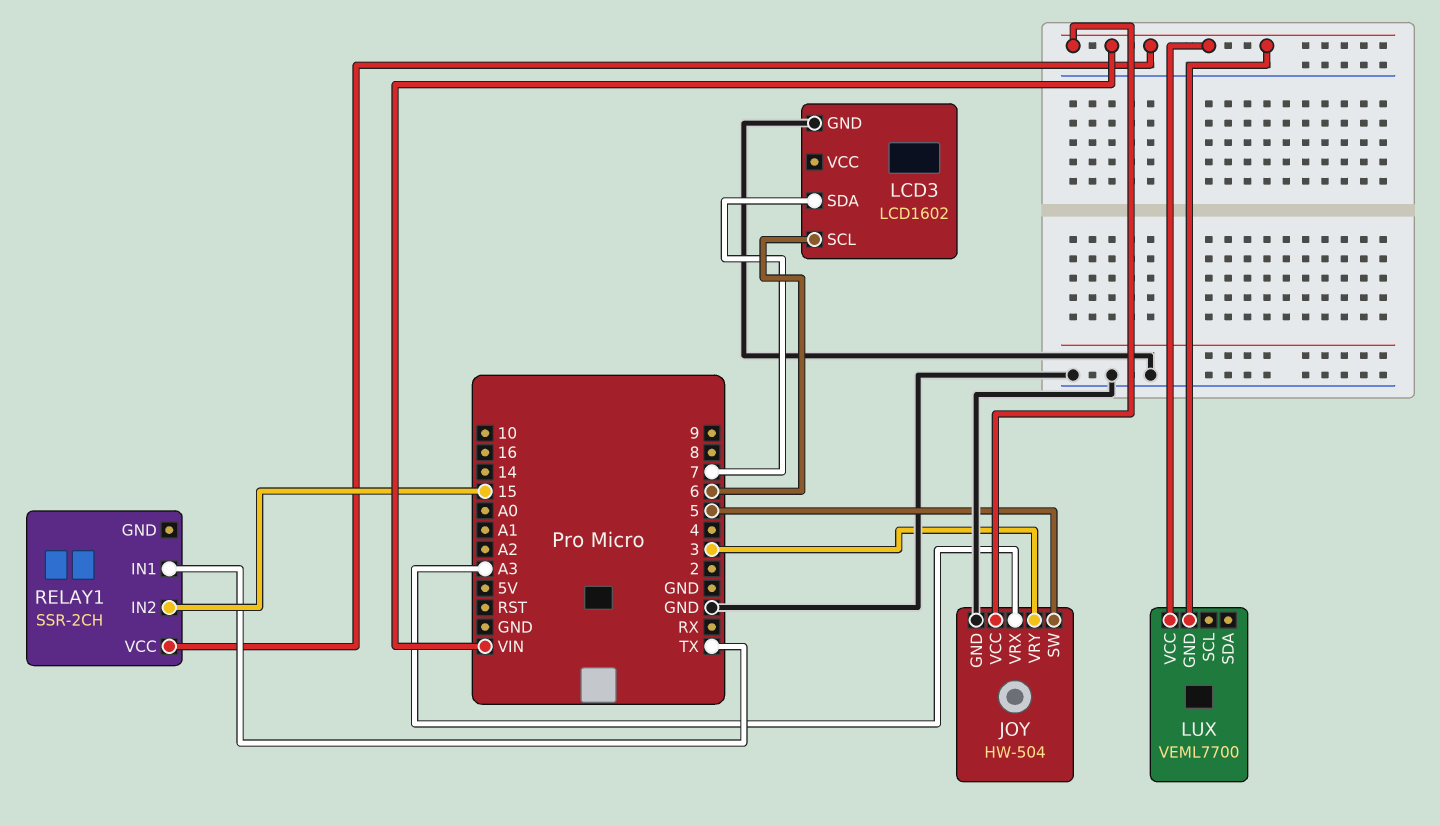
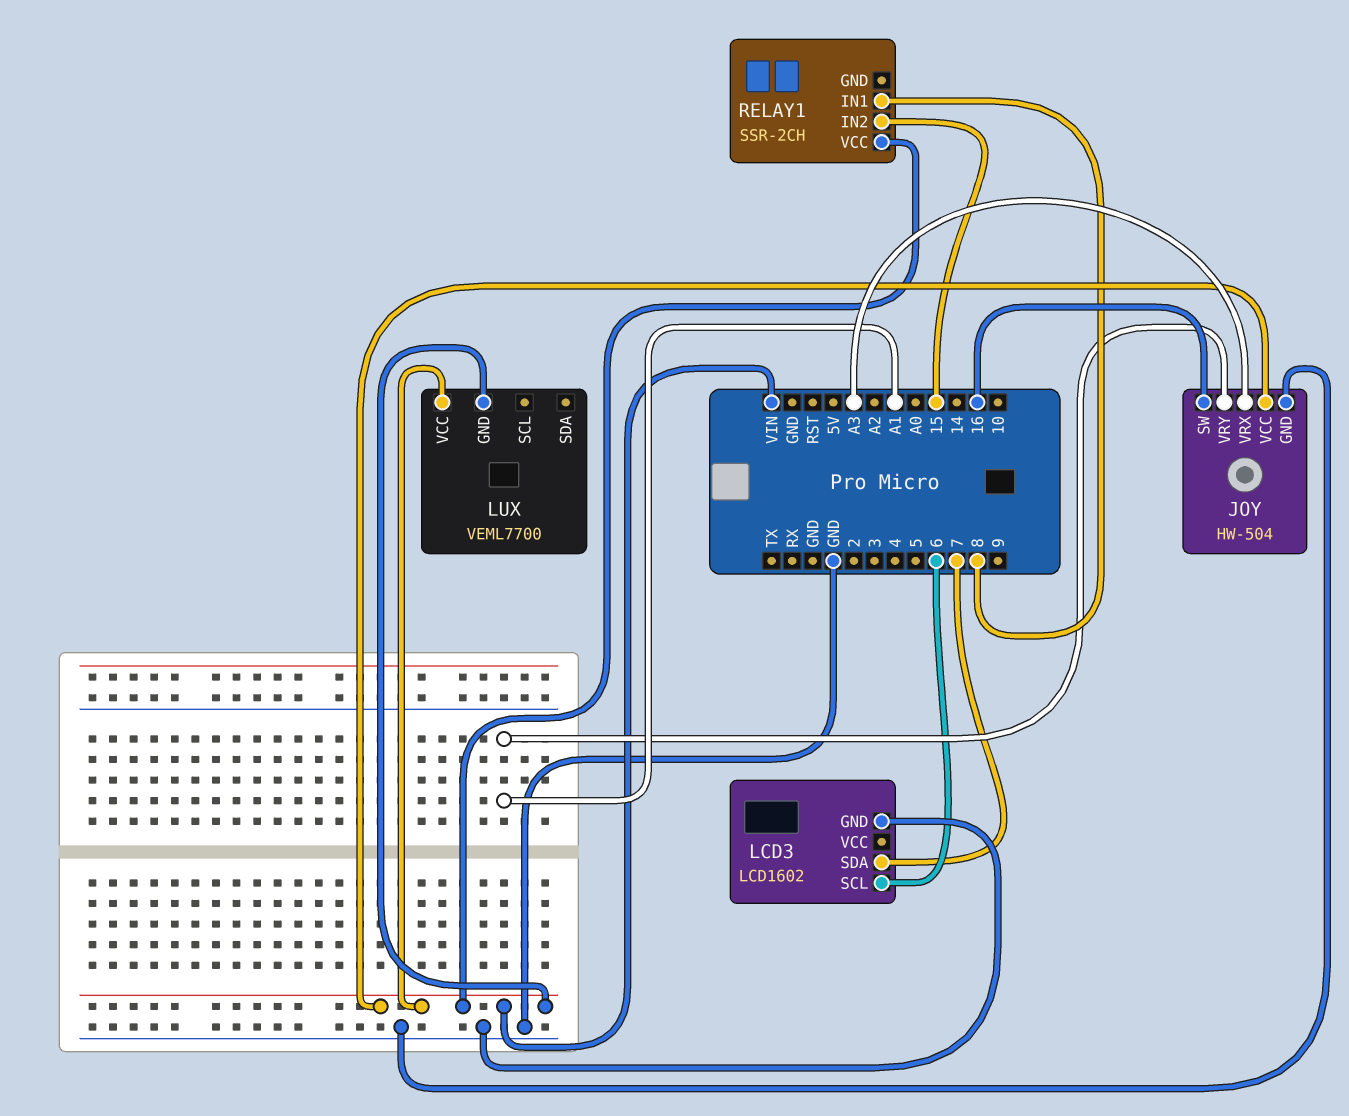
JOY pin SW: 5 -> 16
JOY pin VRY: 3 -> A1
RELAY1 pin IN1: TX -> 8

